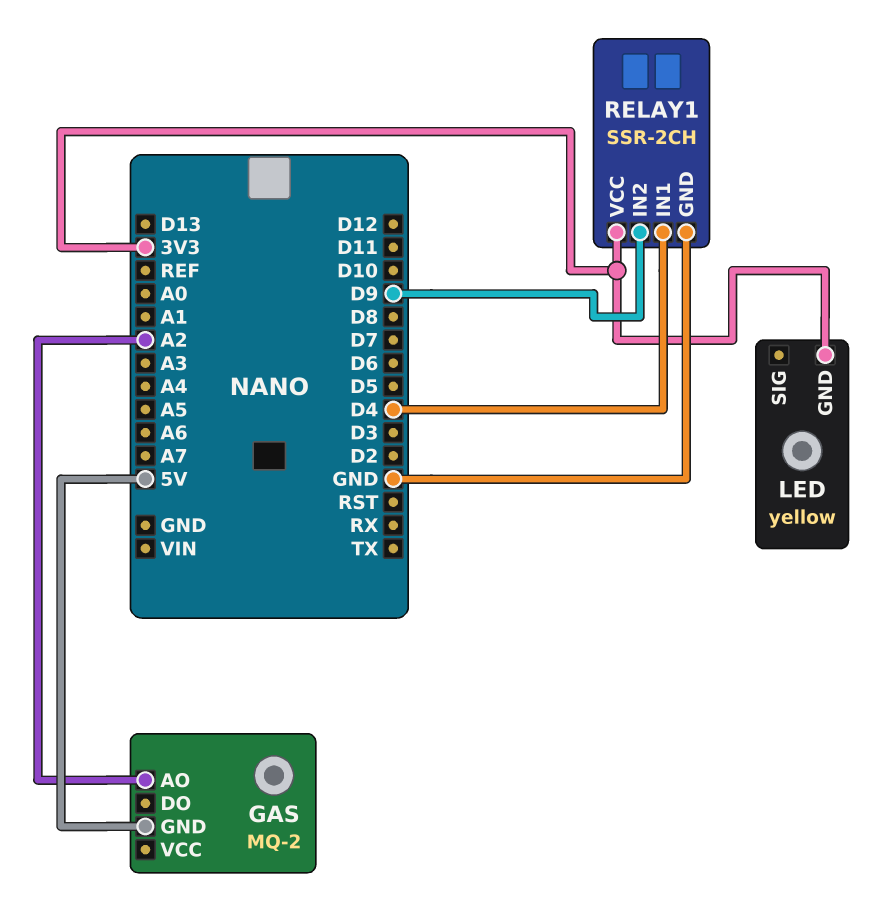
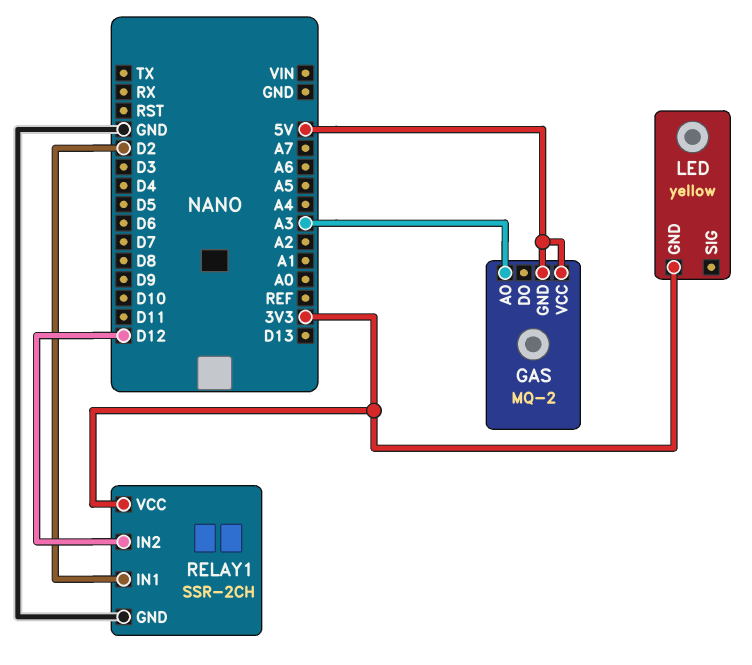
GAS pin AO: A2 -> A3
GAS pin VCC: none -> 5V
RELAY1 pin IN1: D4 -> D2
RELAY1 pin IN2: D9 -> D12

